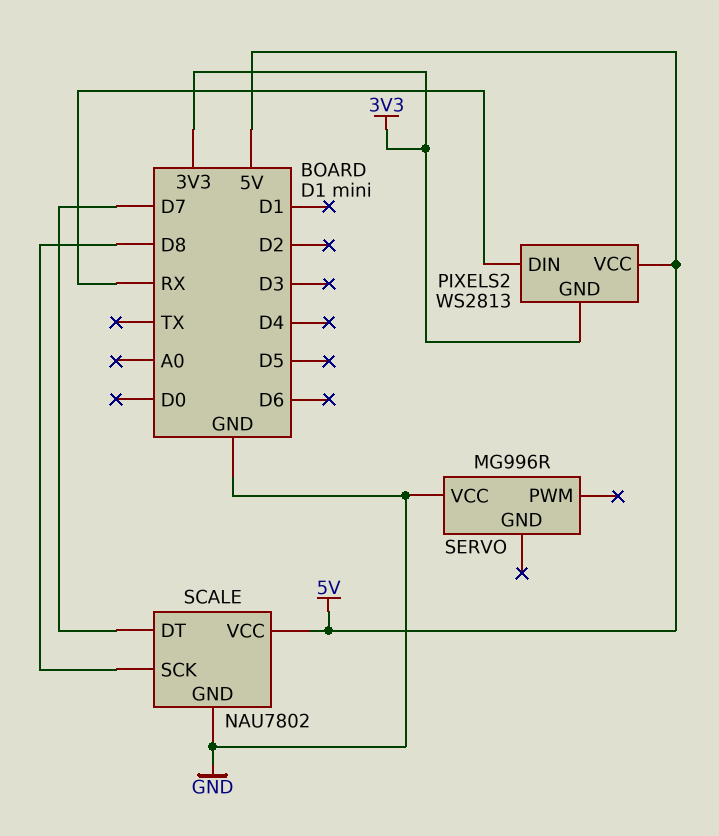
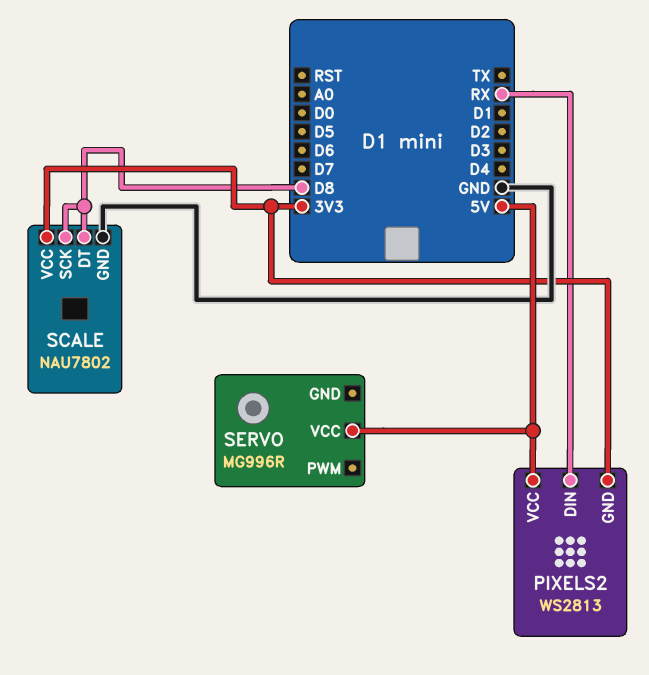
SCALE pin DT: D7 -> D8
SCALE pin VCC: 5V -> 3V3
SERVO pin VCC: GND -> 5V

